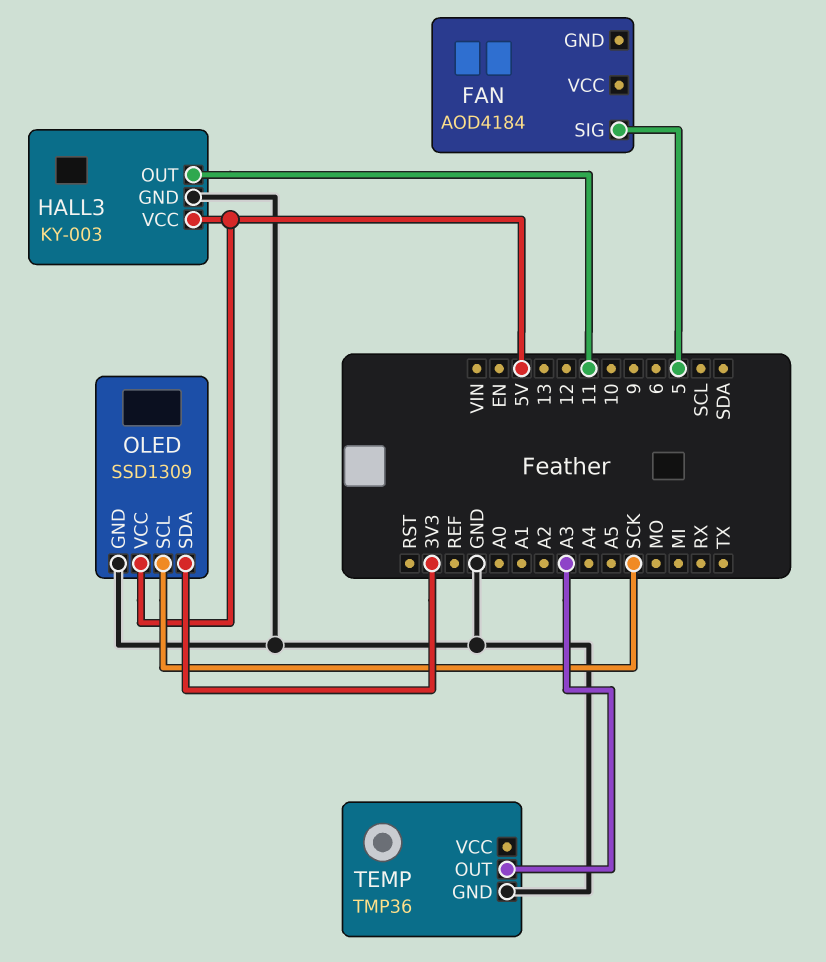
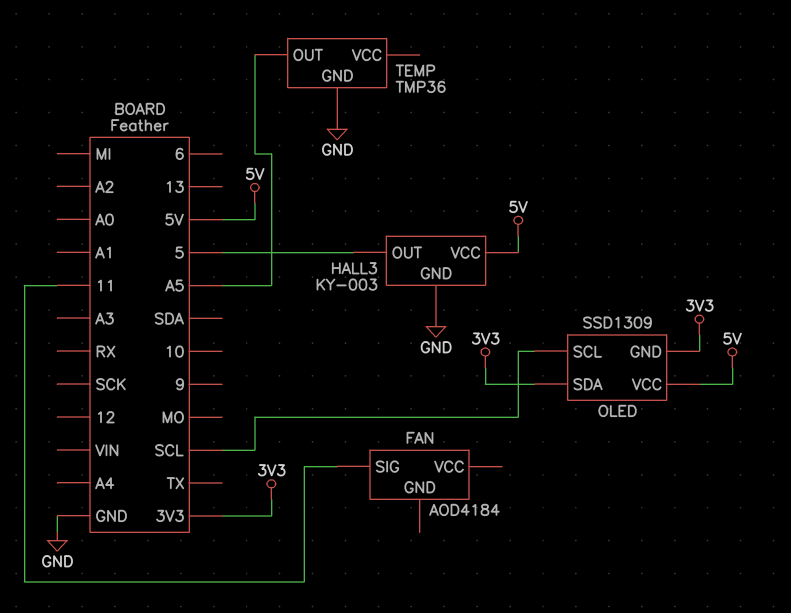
FAN pin SIG: 5 -> 11
HALL3 pin OUT: 11 -> 5
OLED pin GND: GND -> 3V3
OLED pin SCL: SCK -> SCL
TEMP pin OUT: A3 -> A5

